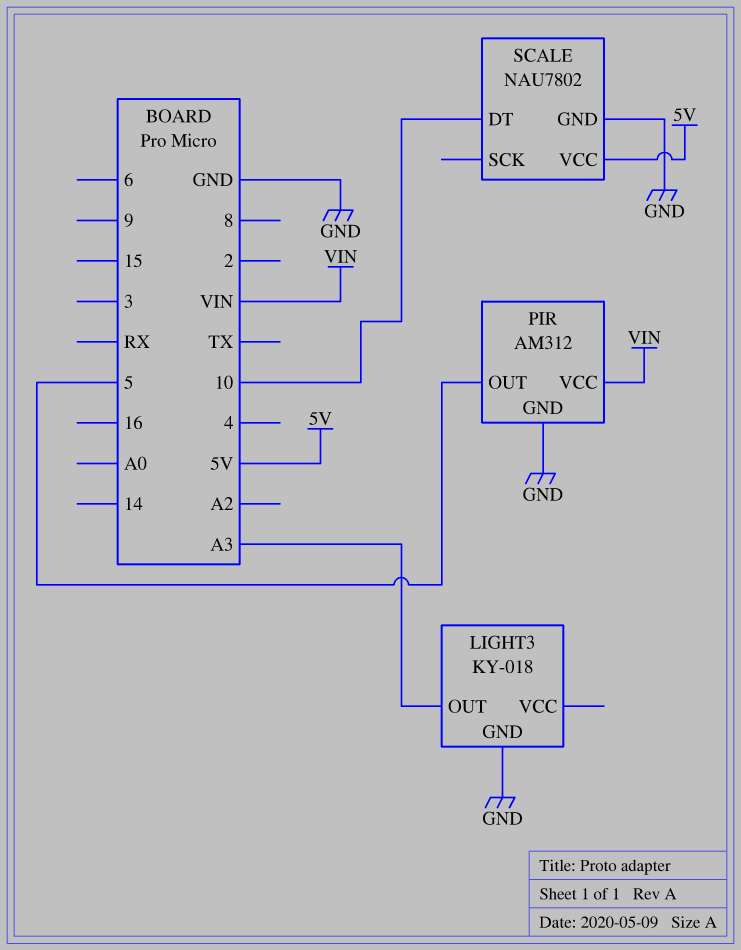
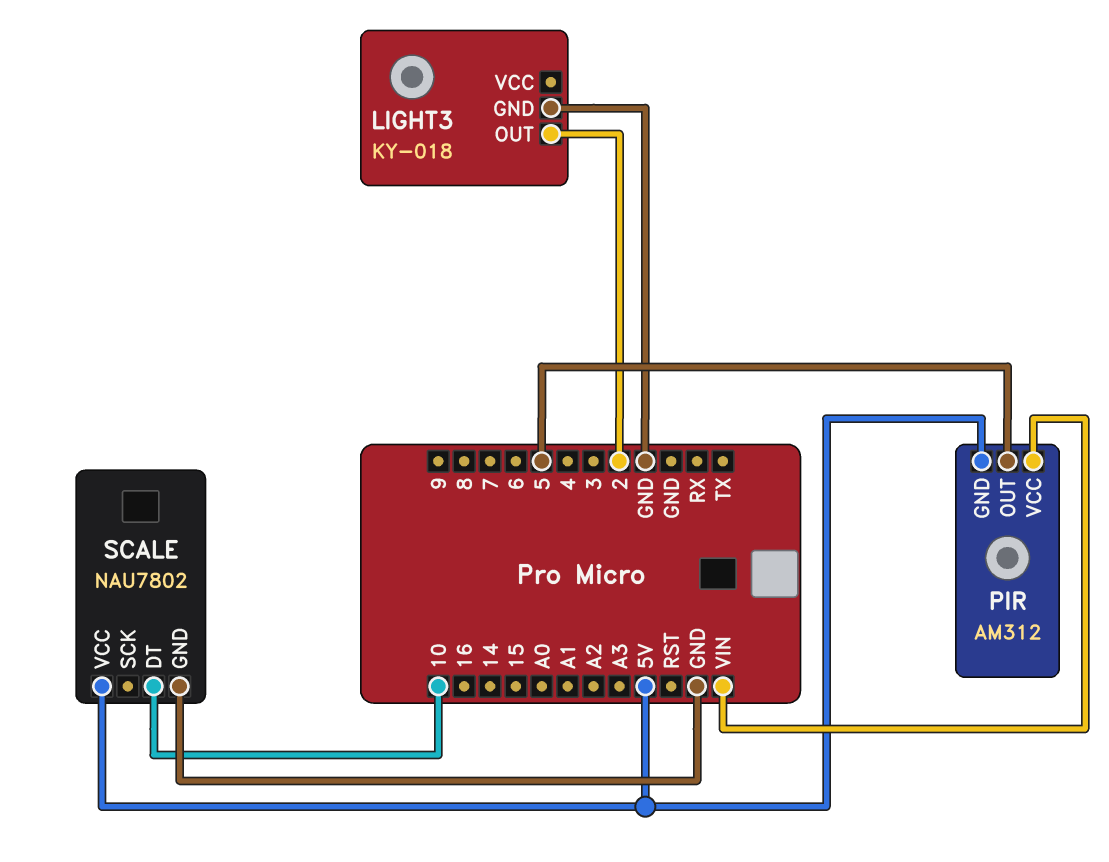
LIGHT3 pin OUT: A3 -> 2
PIR pin GND: GND -> 5V

